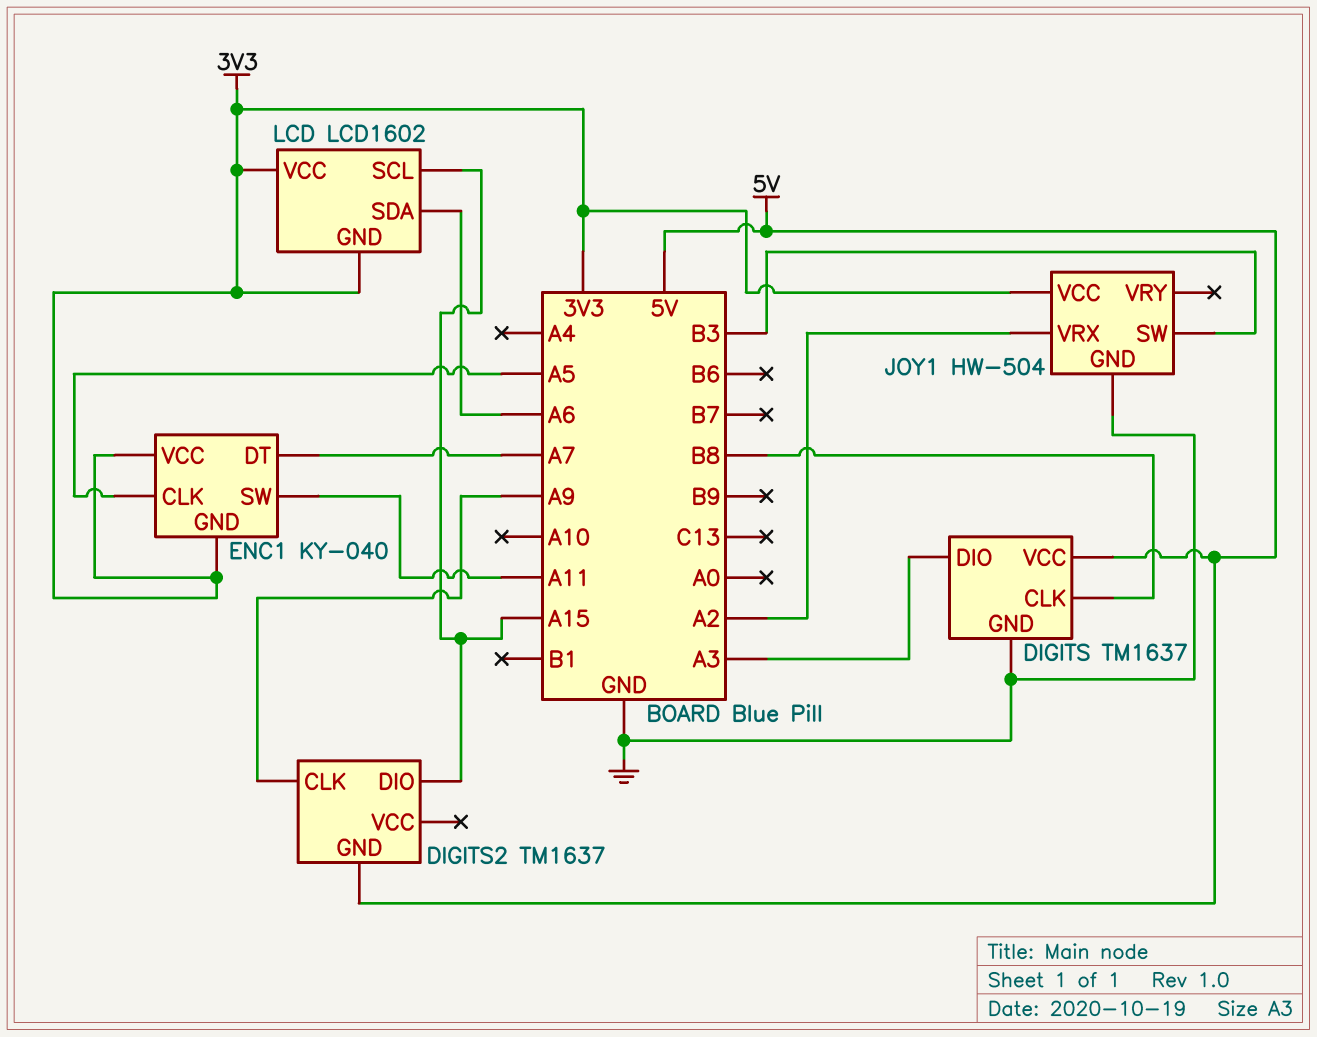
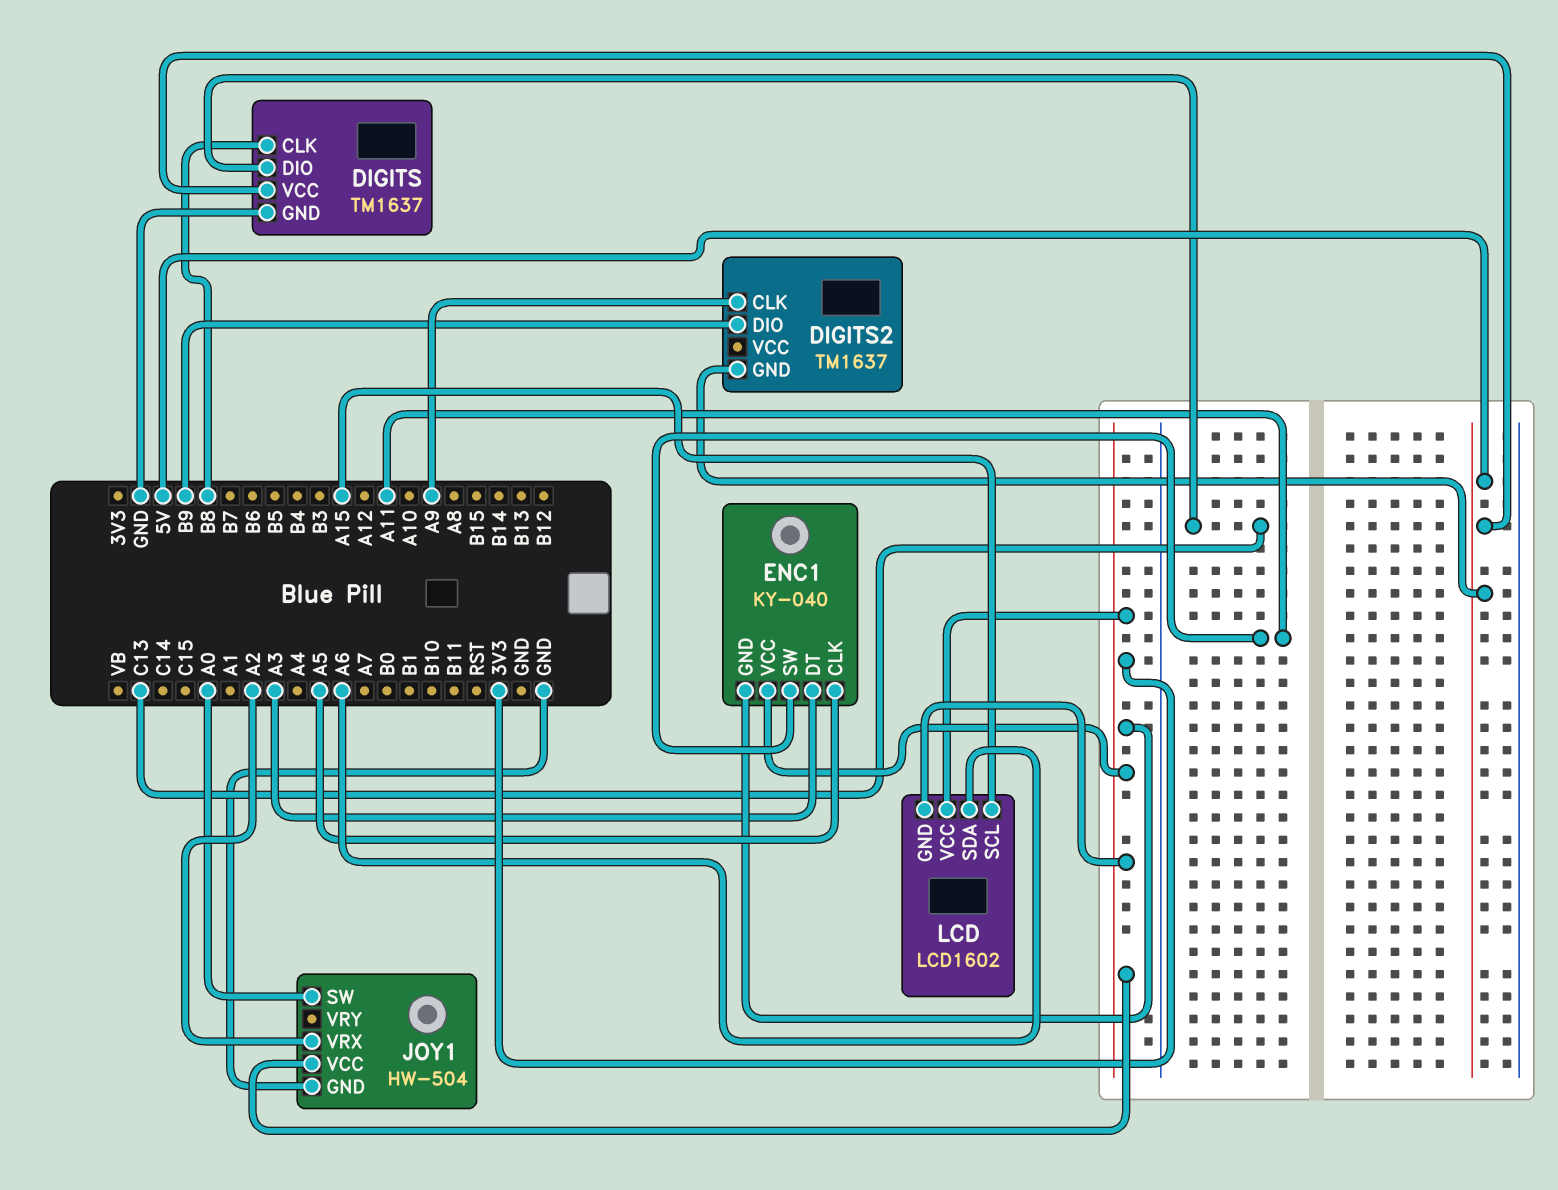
DIGITS pin DIO: A3 -> C13
DIGITS2 pin DIO: A15 -> B9
ENC1 pin DT: A7 -> A3
JOY1 pin SW: B3 -> A0

